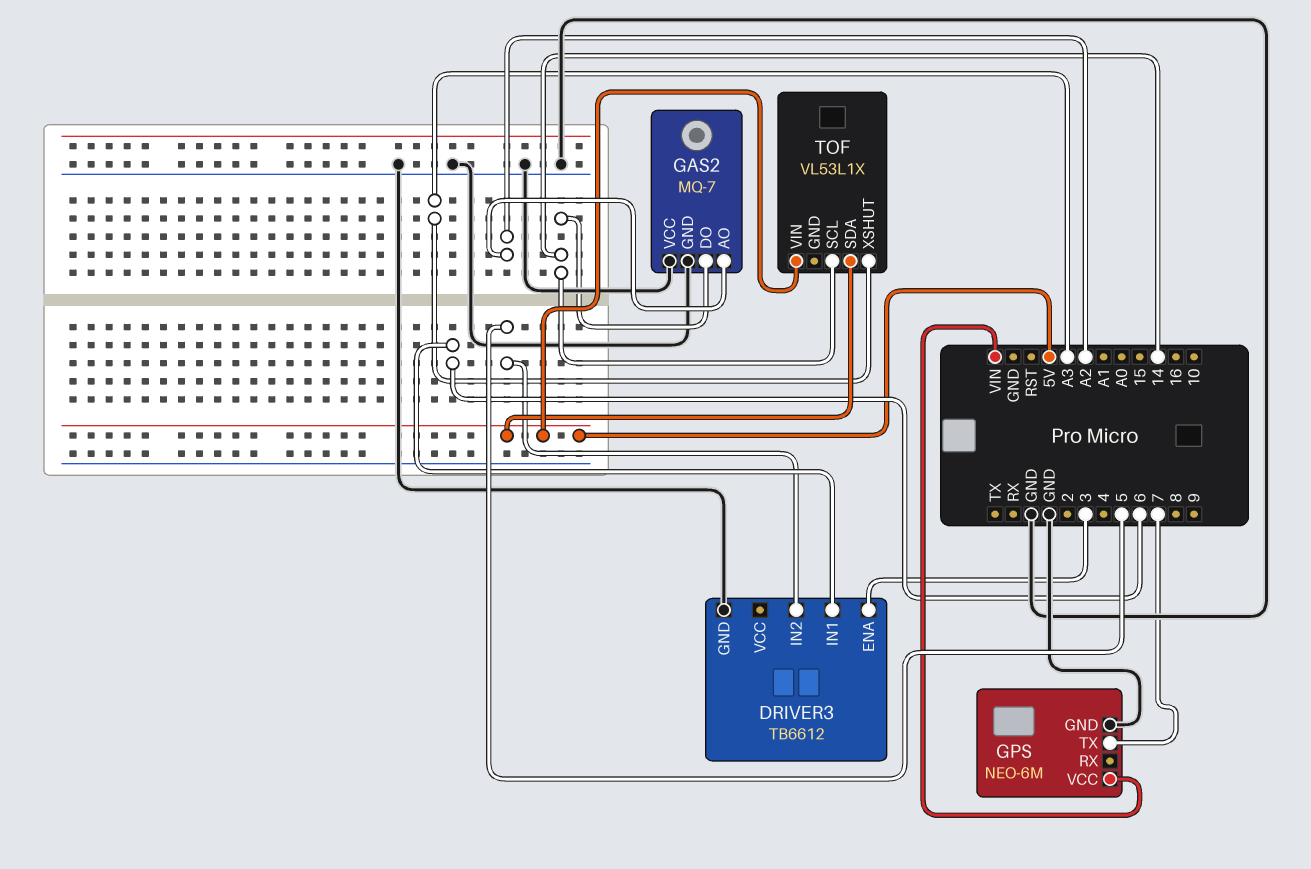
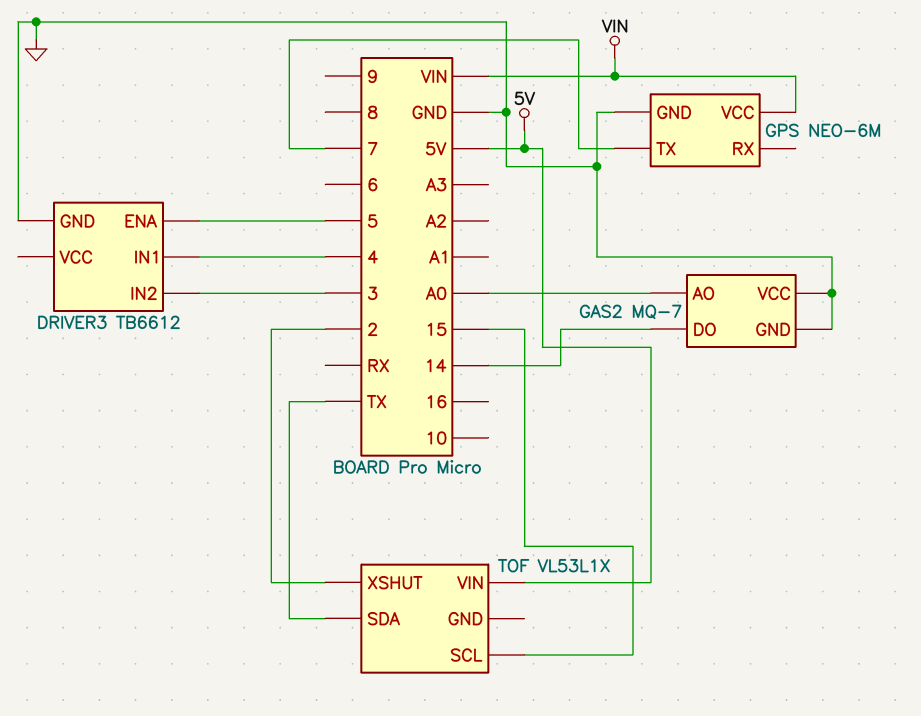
DRIVER3 pin ENA: 3 -> 5
DRIVER3 pin IN1: 6 -> 4
DRIVER3 pin IN2: 5 -> 3
GAS2 pin AO: A2 -> A0
TOF pin SCL: 14 -> 15
TOF pin SDA: 5V -> TX
TOF pin XSHUT: A3 -> 2

